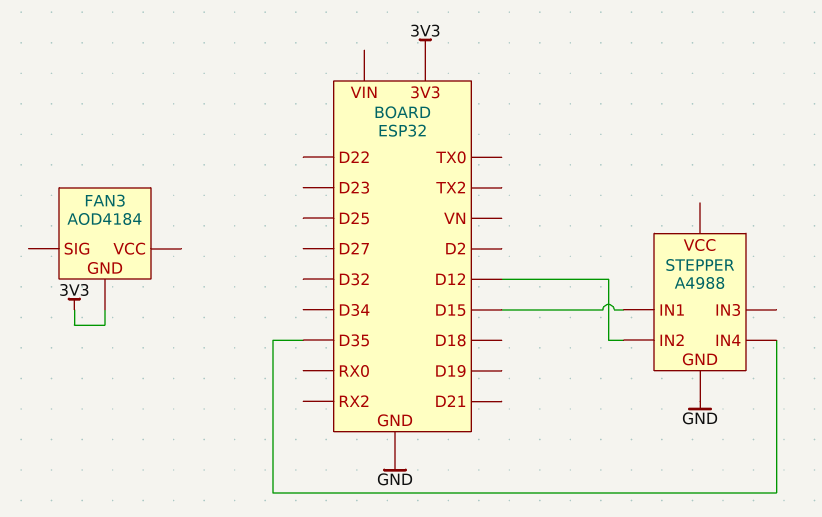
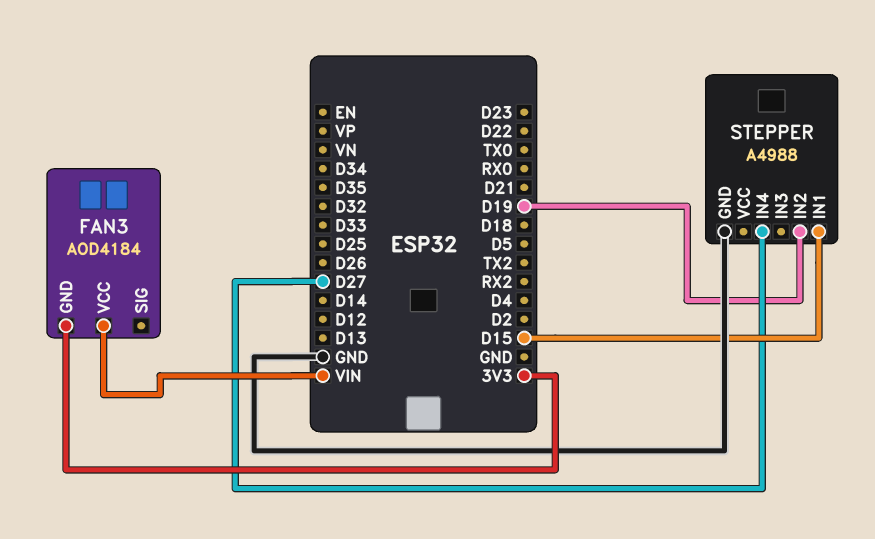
FAN3 pin VCC: none -> VIN
STEPPER pin IN2: D12 -> D19
STEPPER pin IN4: D35 -> D27

